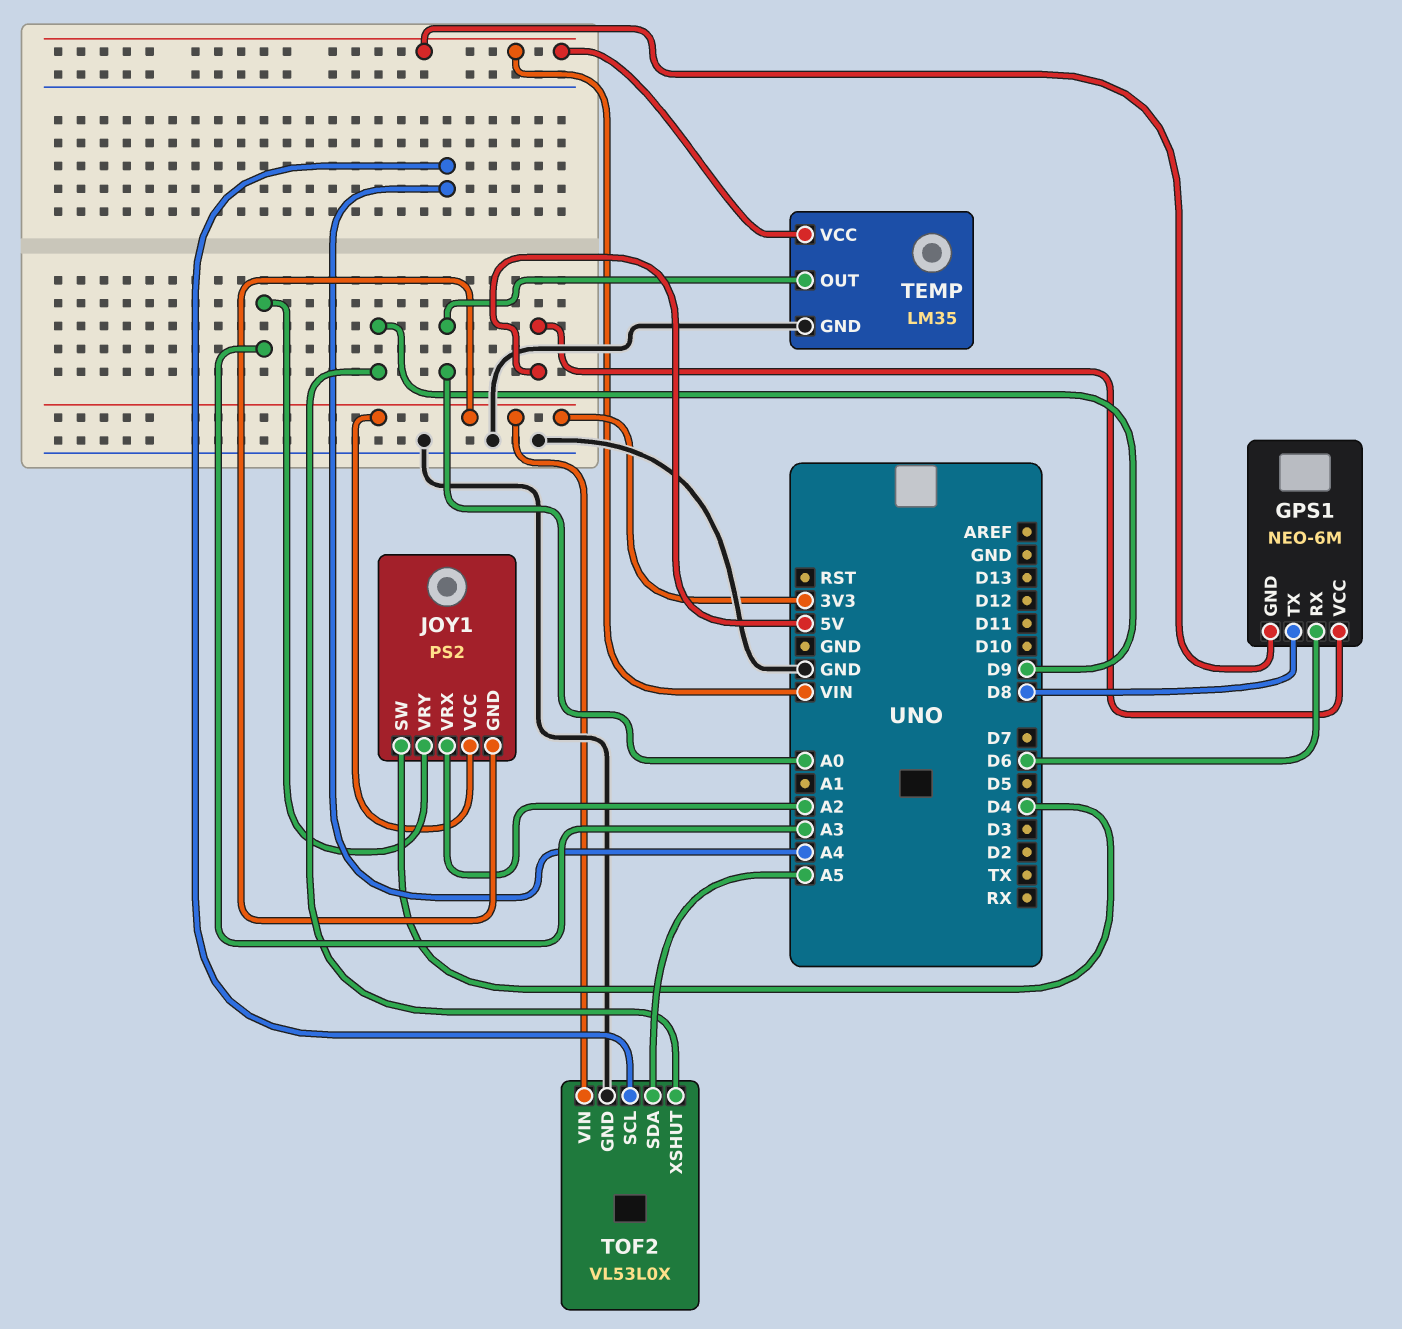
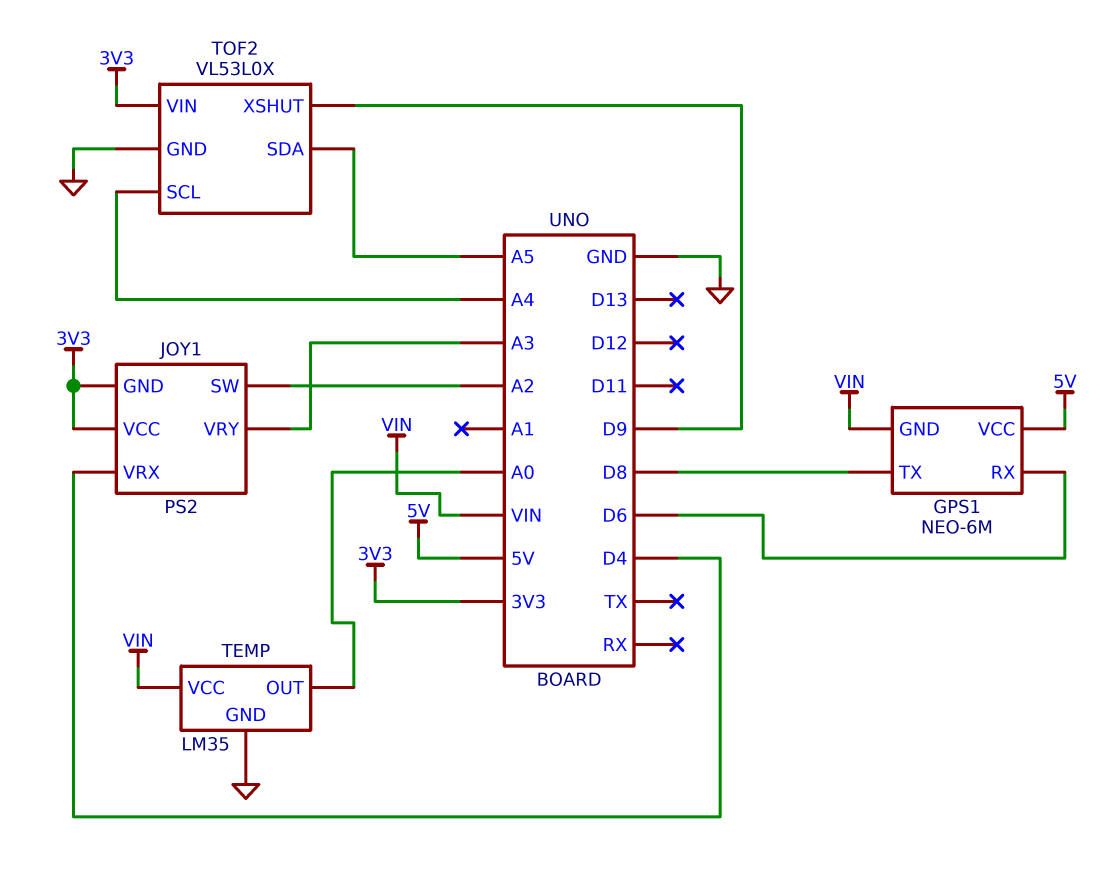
JOY1 pin SW: D4 -> A2
JOY1 pin VRX: A2 -> D4

